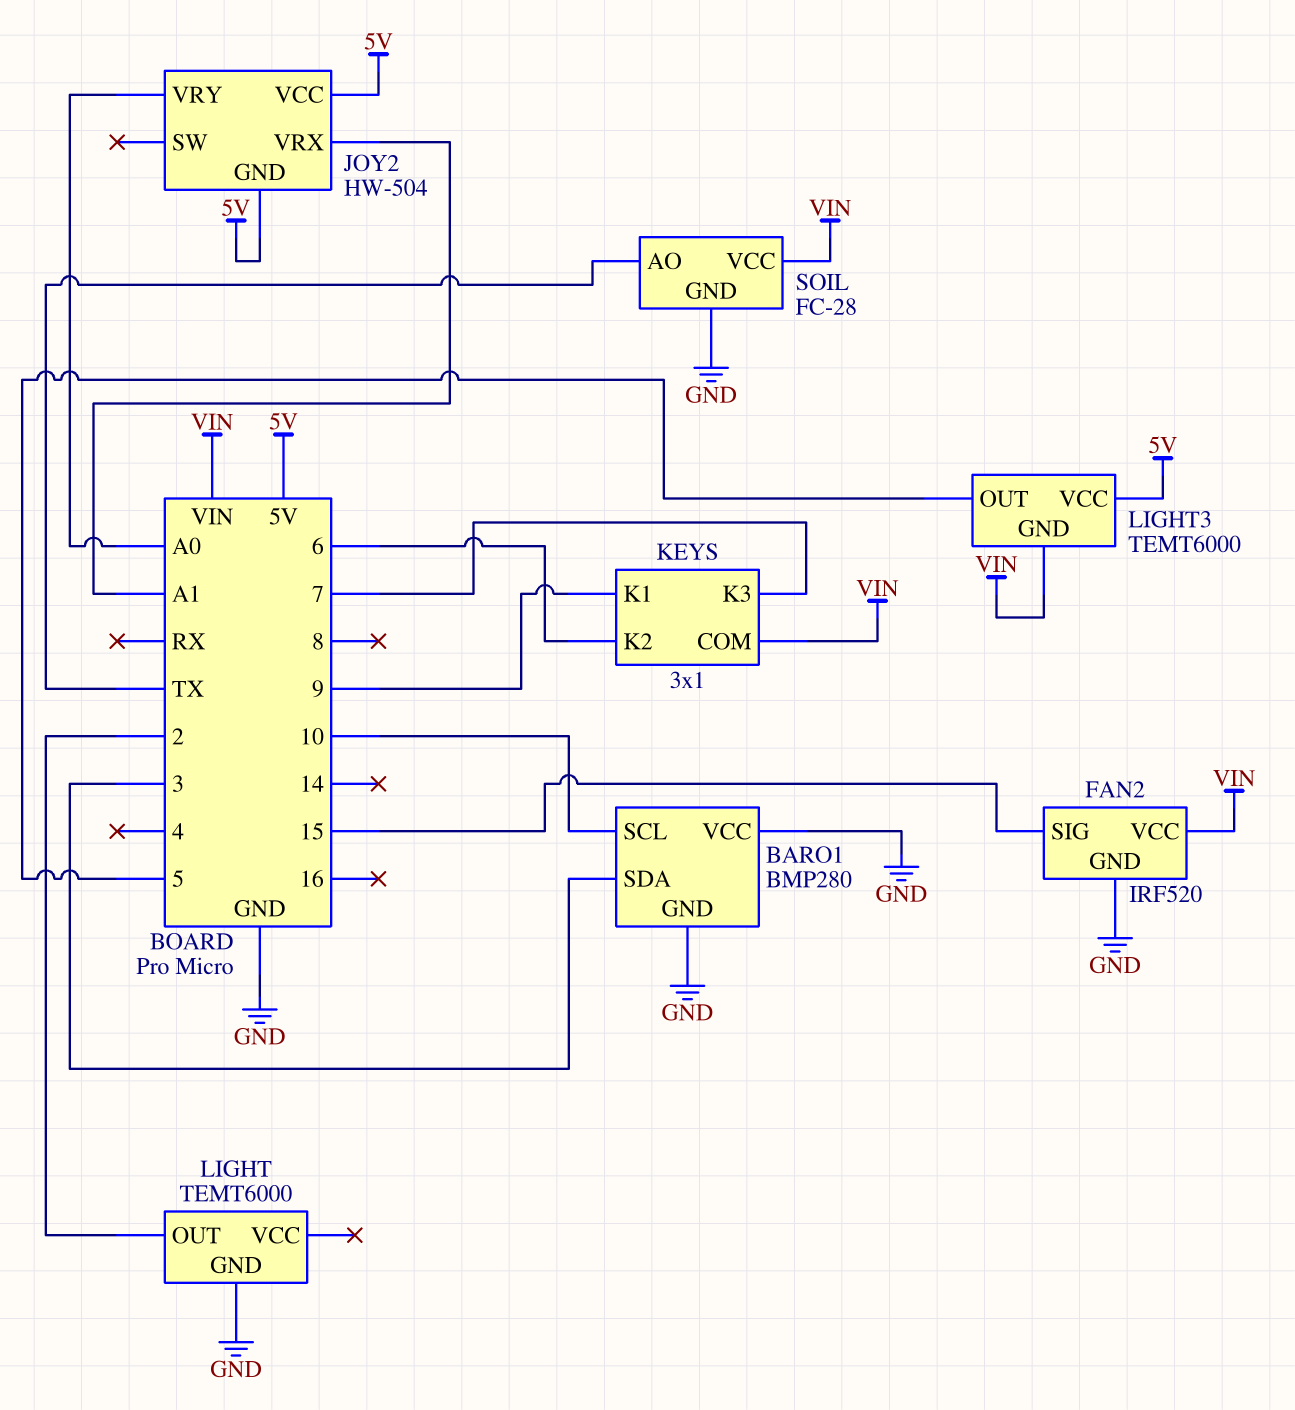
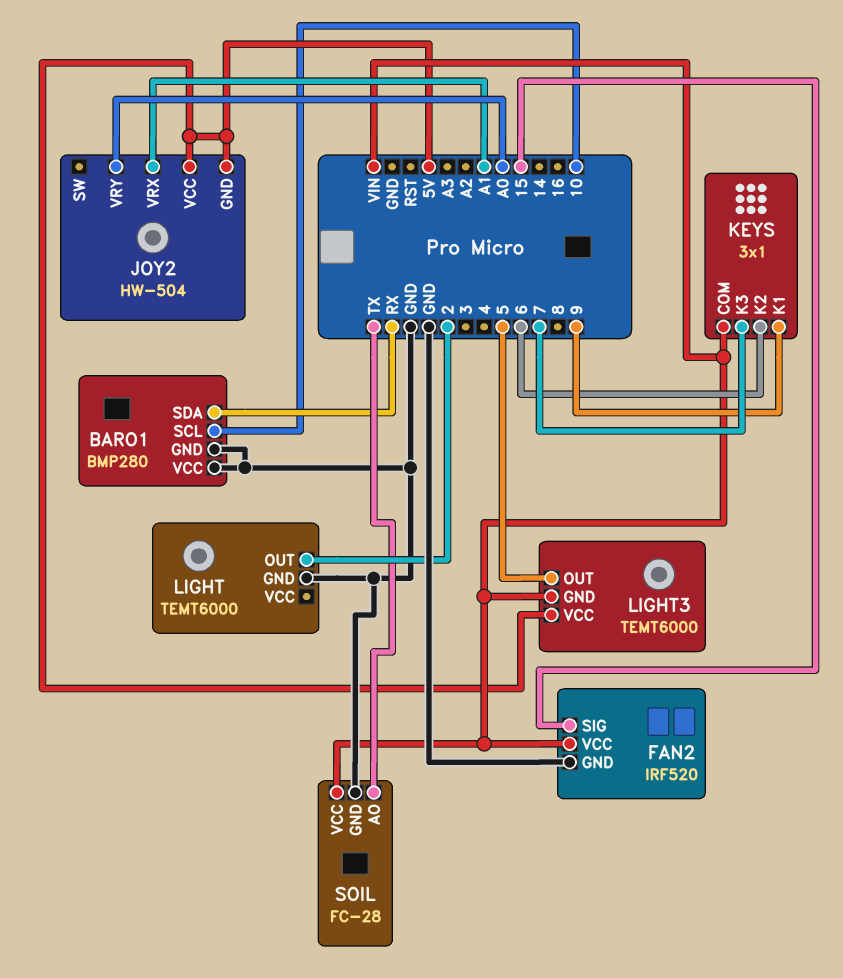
BARO1 pin SDA: 3 -> RX

